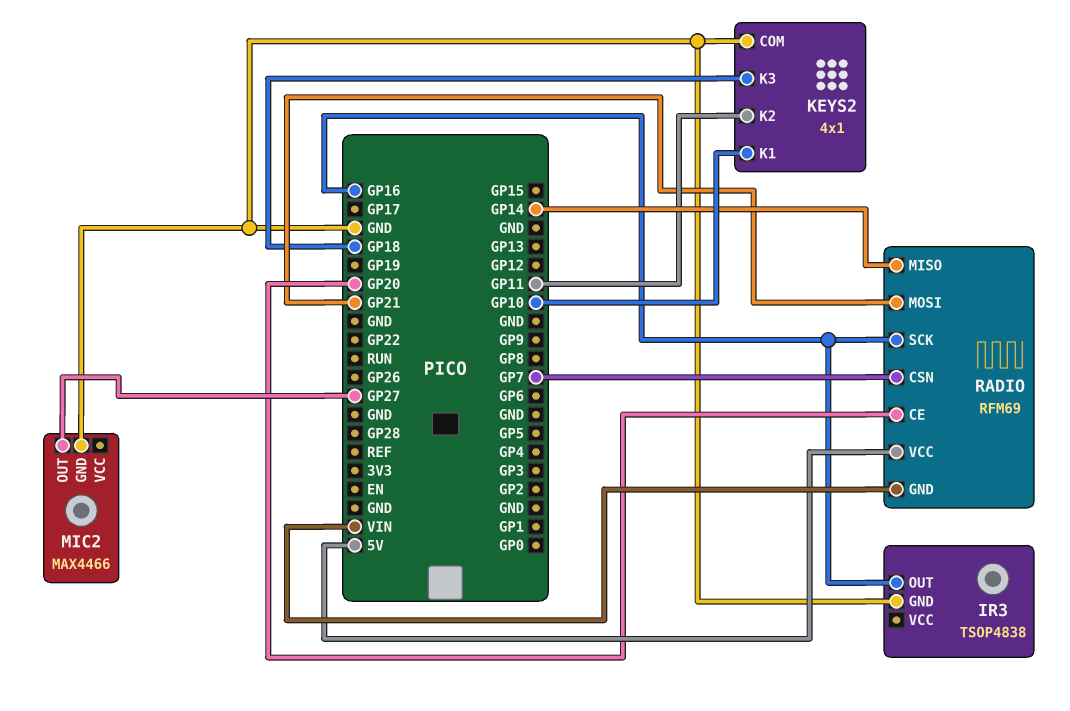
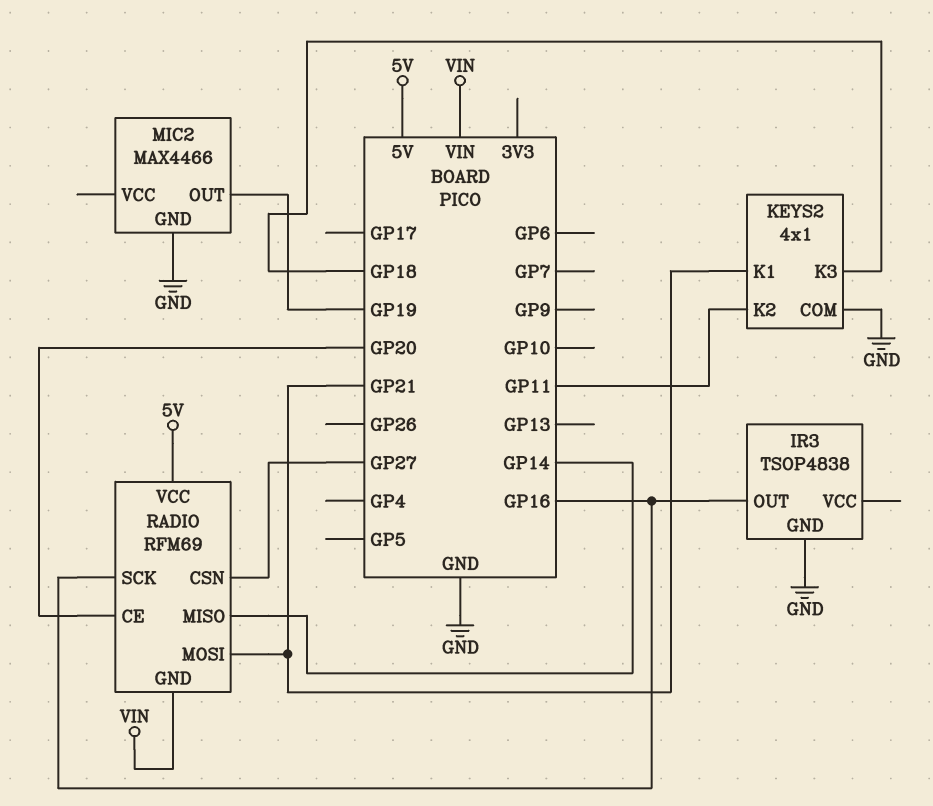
KEYS2 pin K1: GP10 -> GP21
MIC2 pin OUT: GP27 -> GP19
RADIO pin CSN: GP7 -> GP27

